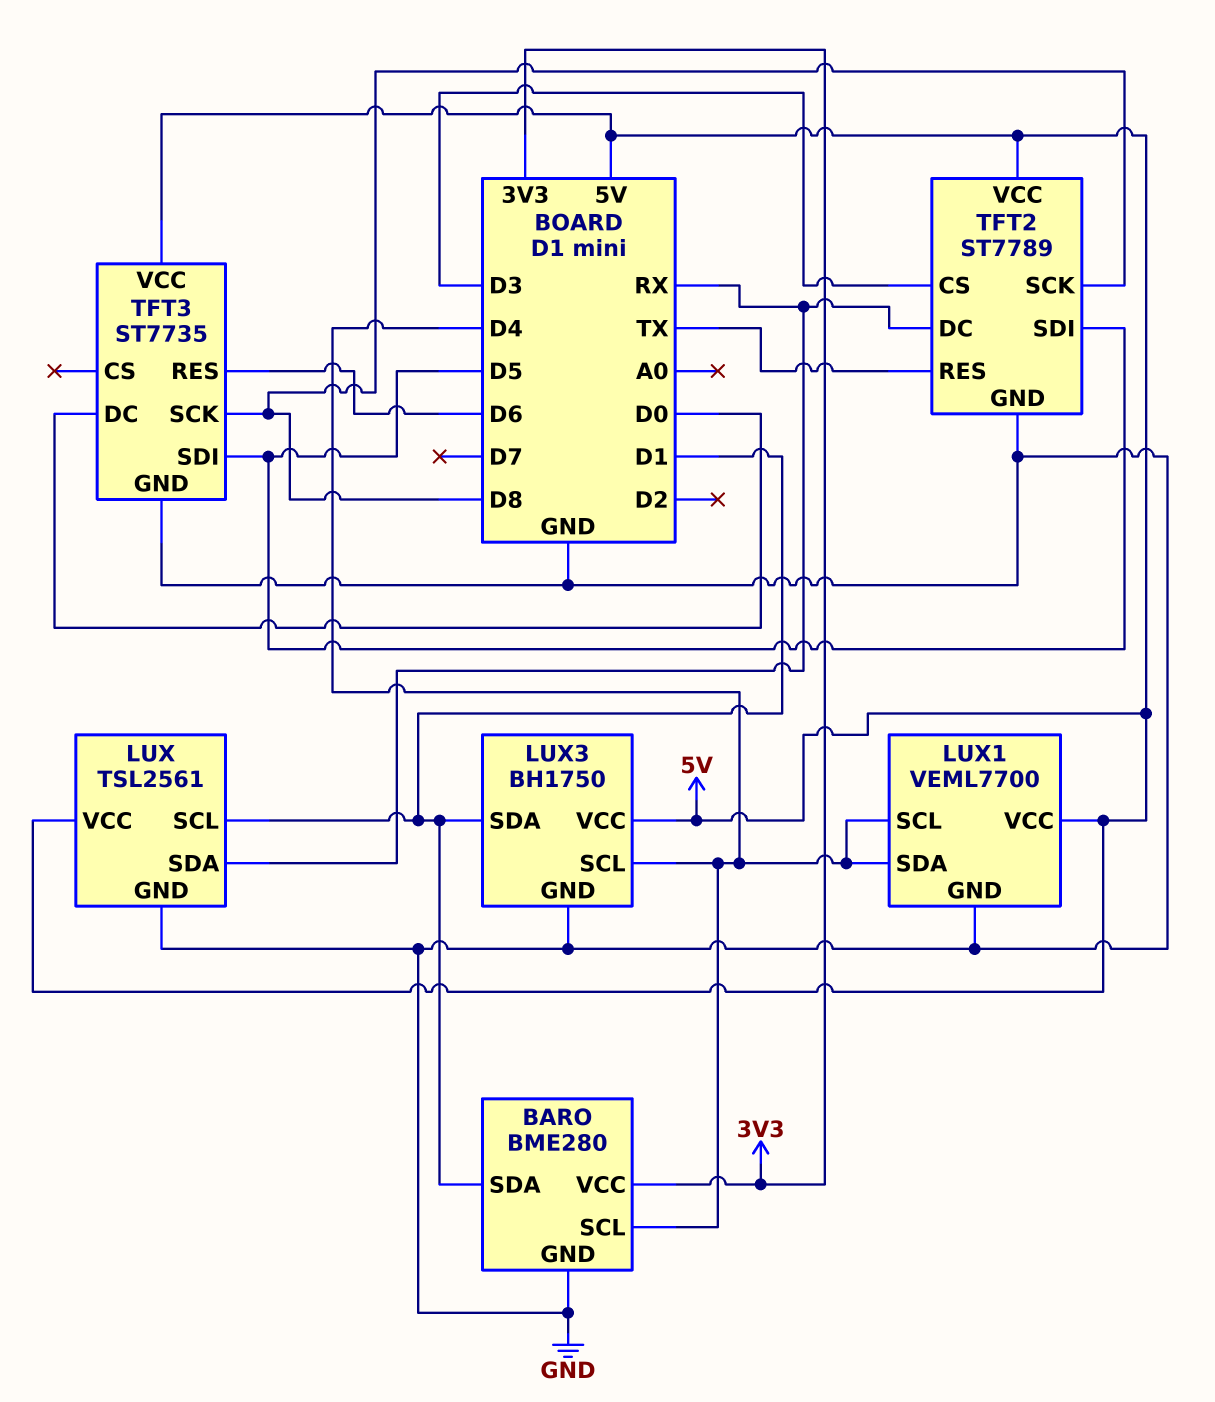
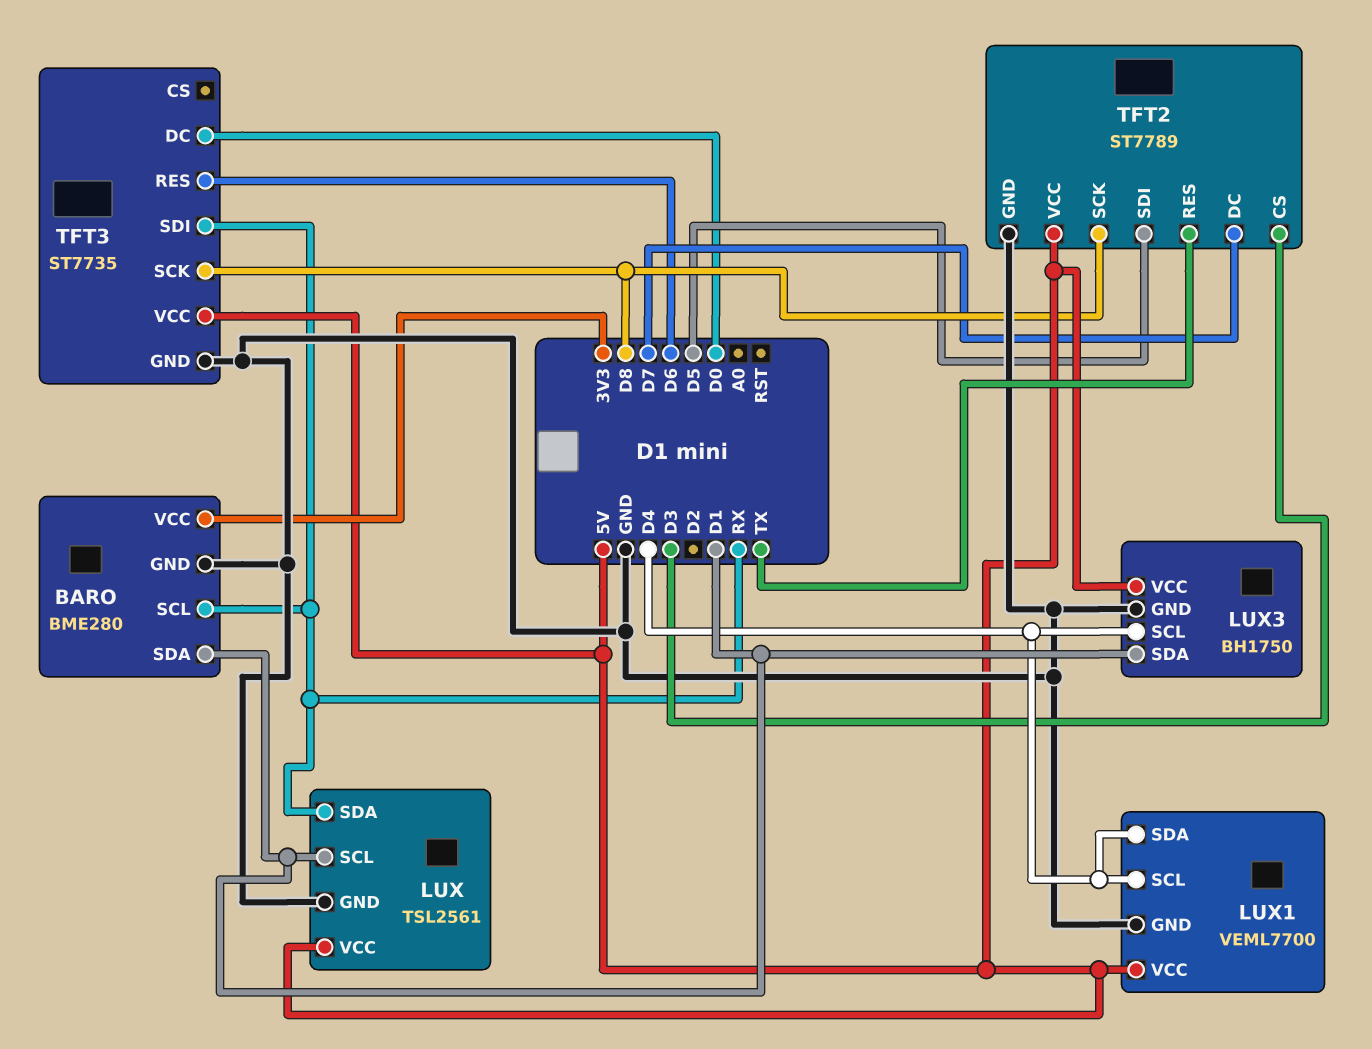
BARO pin SCL: D4 -> RX
TFT2 pin DC: RX -> D7
TFT3 pin SDI: D5 -> RX

